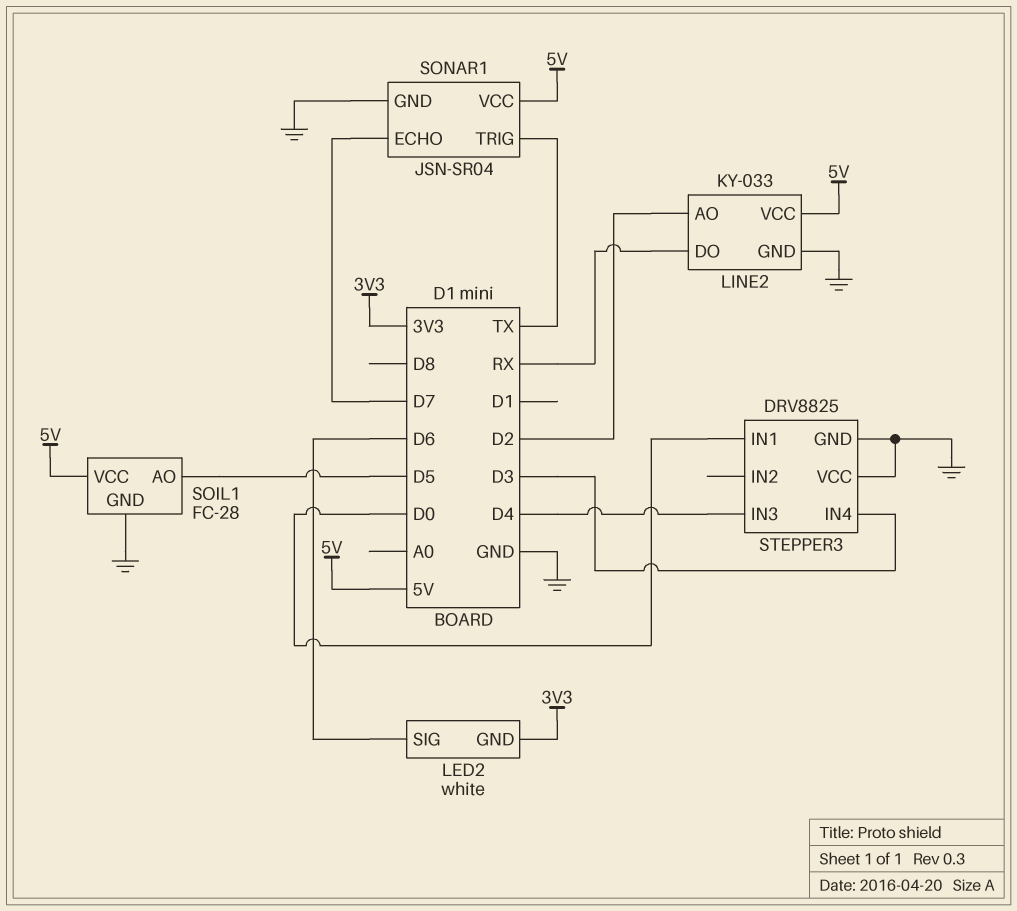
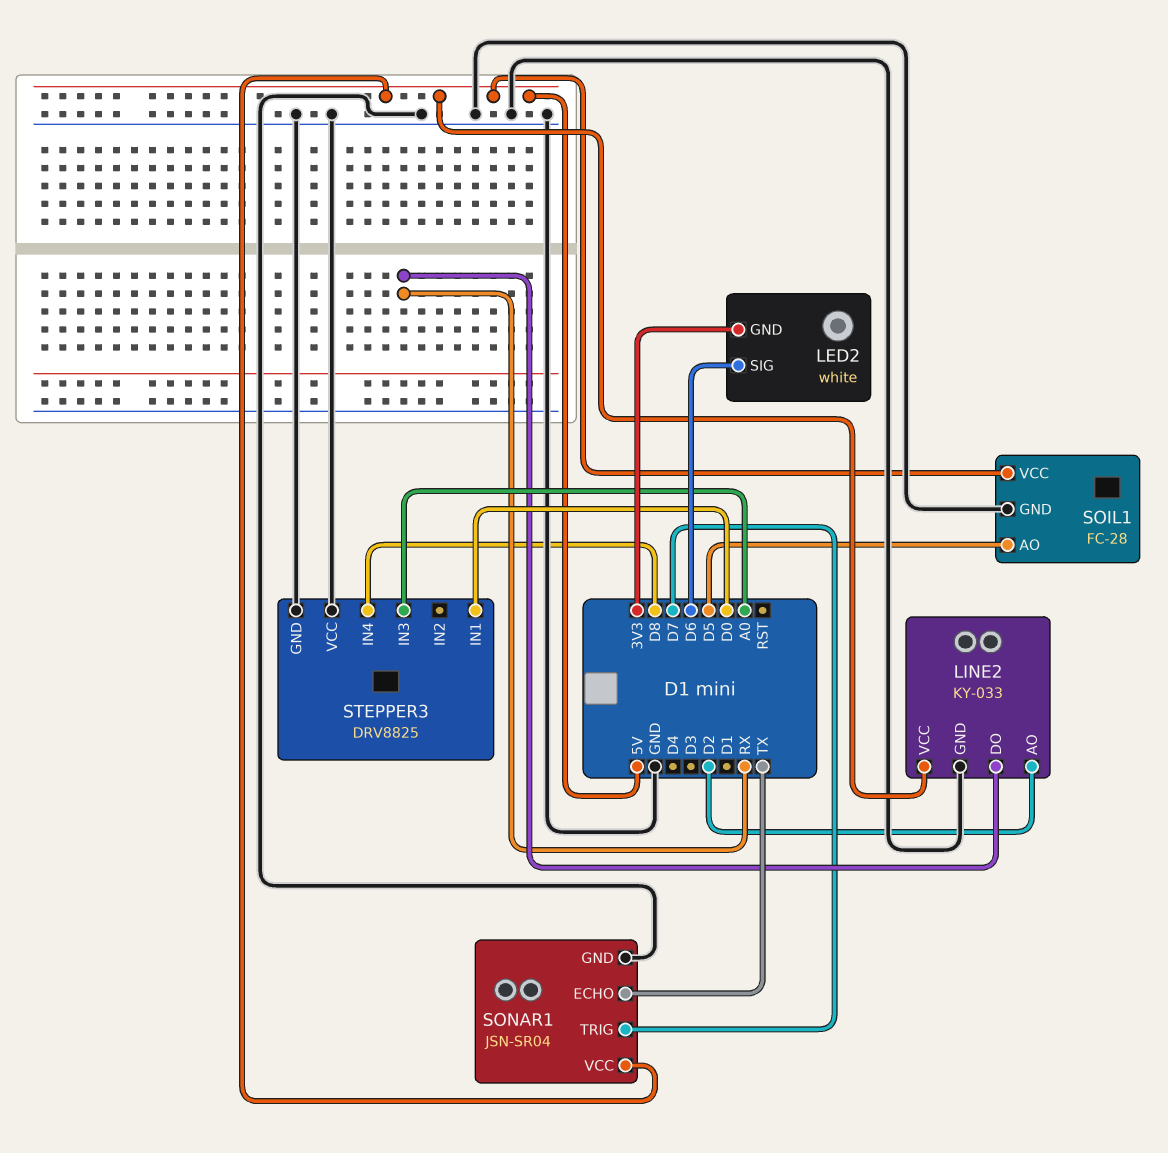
SONAR1 pin ECHO: D7 -> TX
SONAR1 pin TRIG: TX -> D7
STEPPER3 pin IN3: D4 -> A0
STEPPER3 pin IN4: D3 -> D8

